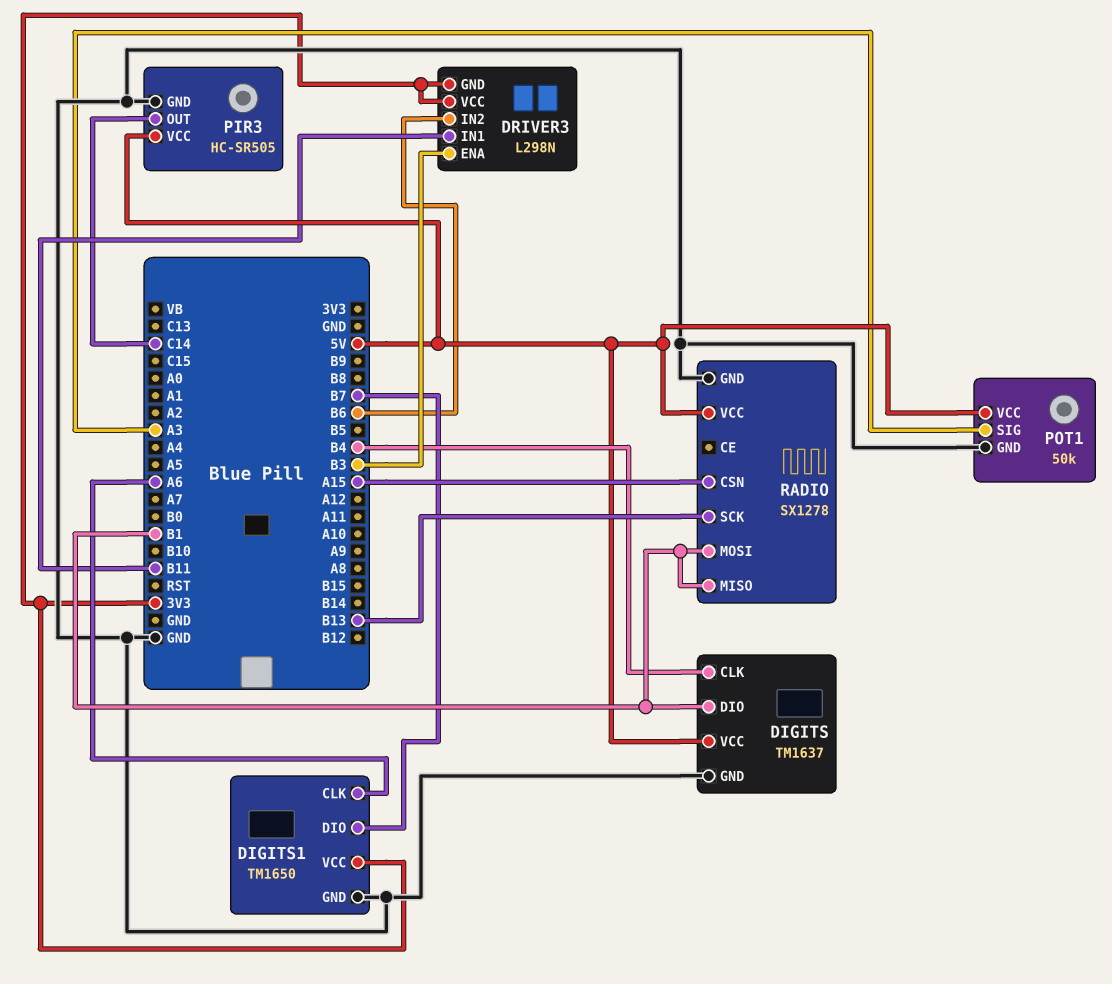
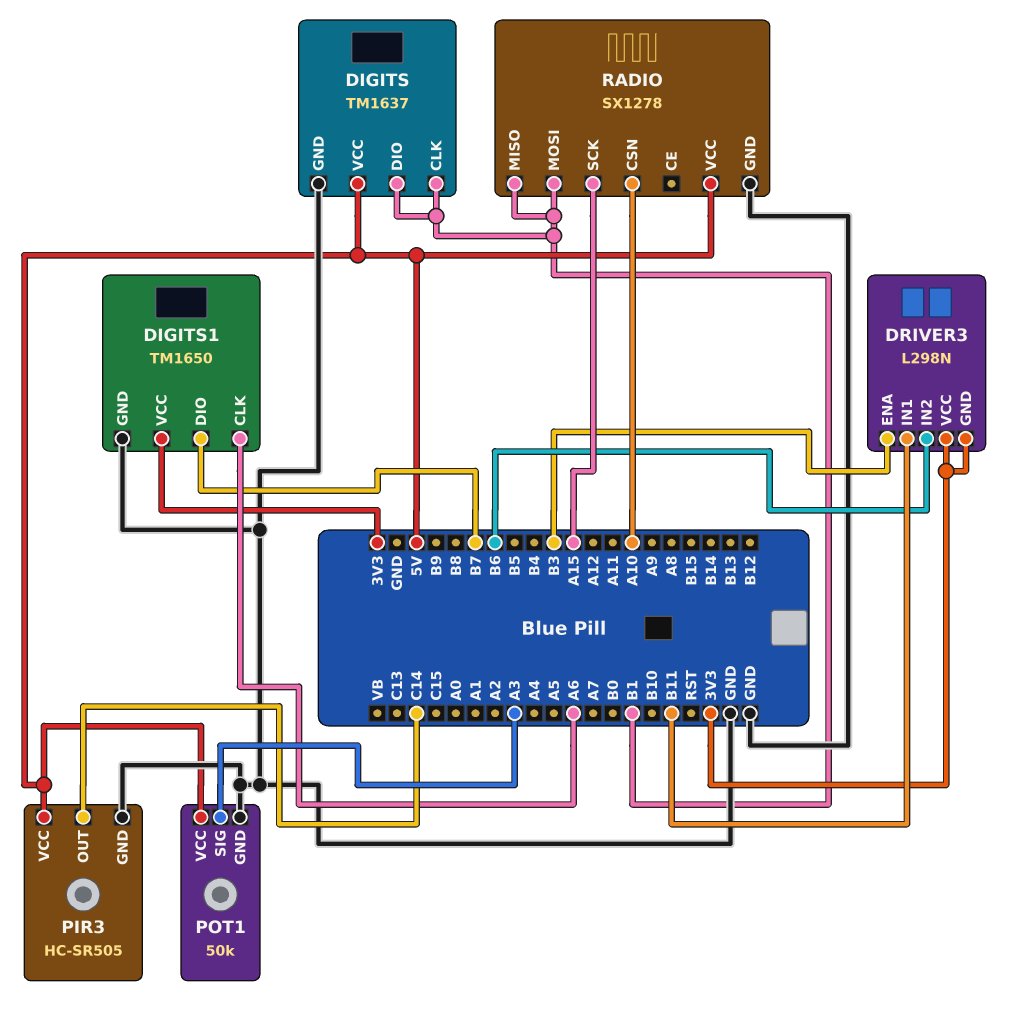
DIGITS pin CLK: B4 -> B1
RADIO pin CSN: A15 -> A10
RADIO pin SCK: B13 -> A15

